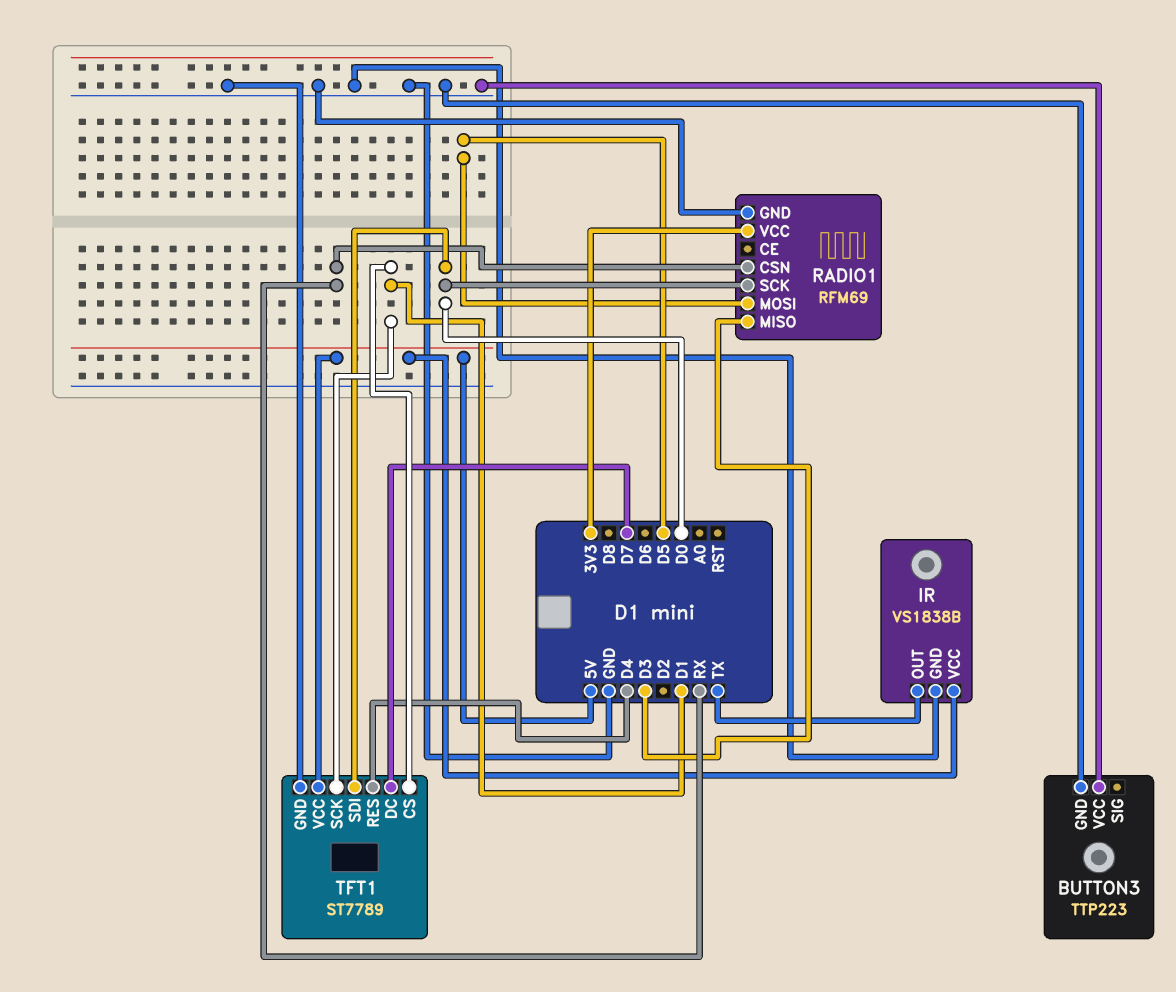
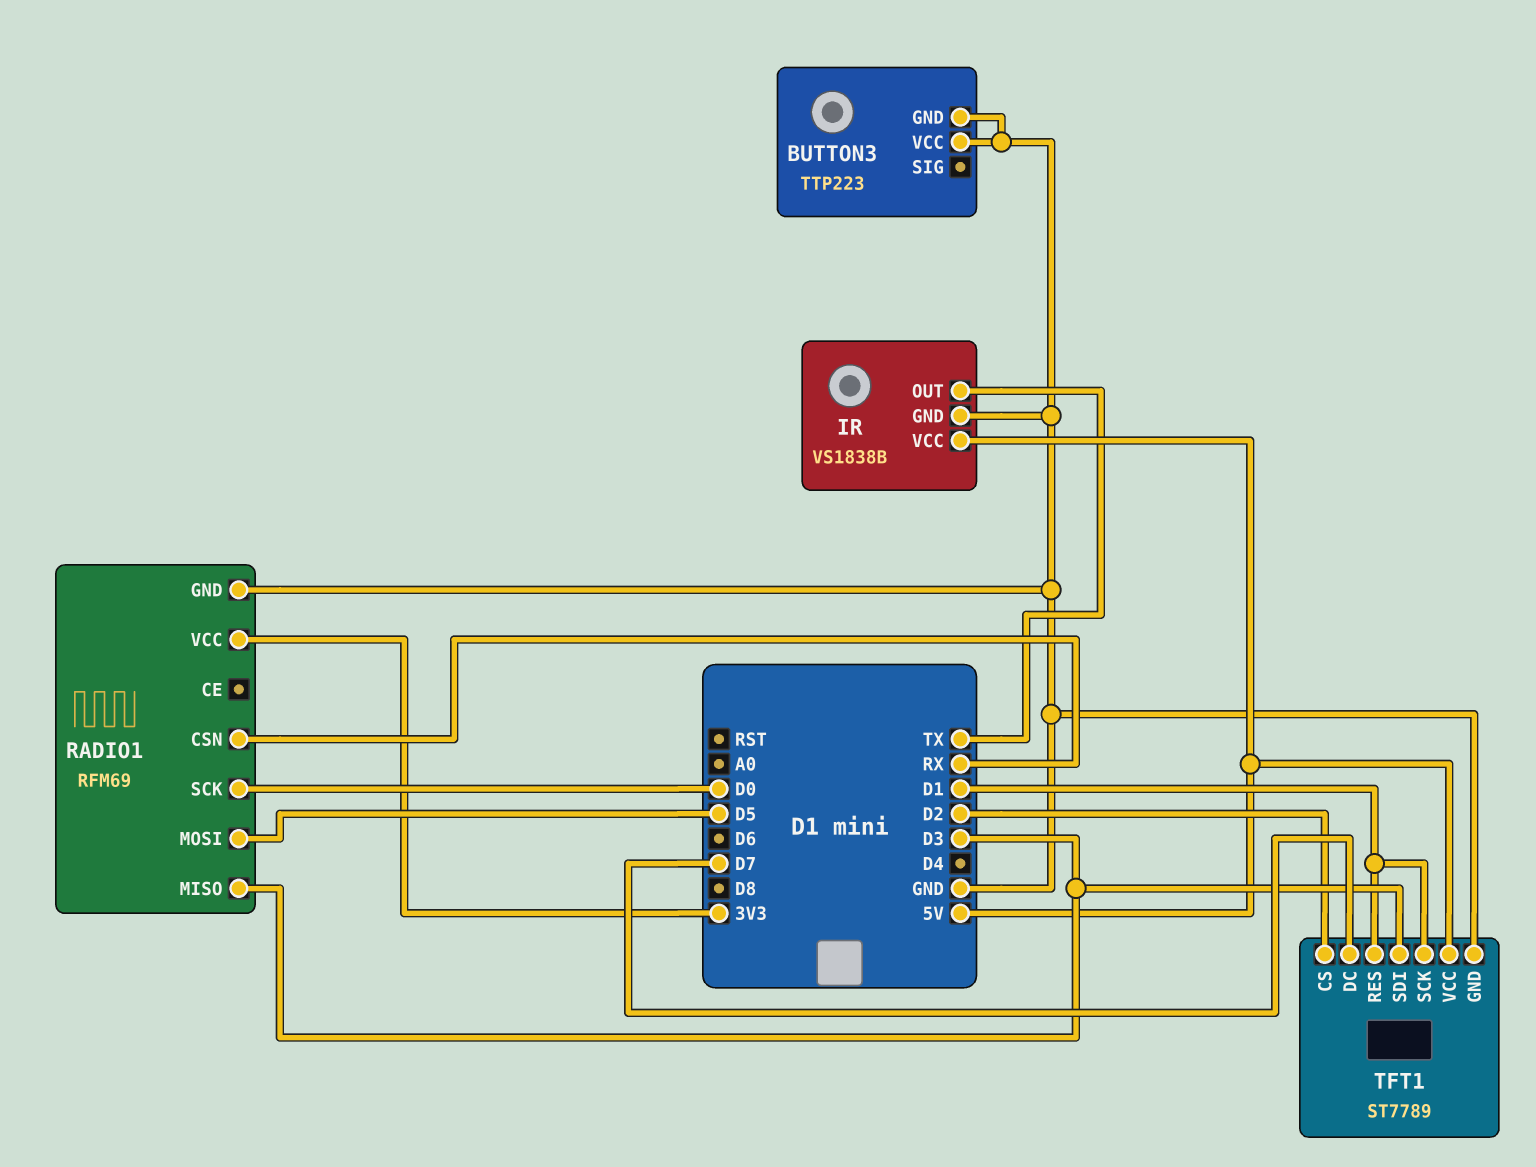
TFT1 pin CS: D1 -> D2
TFT1 pin RES: D4 -> D1
TFT1 pin SDI: D0 -> D3

